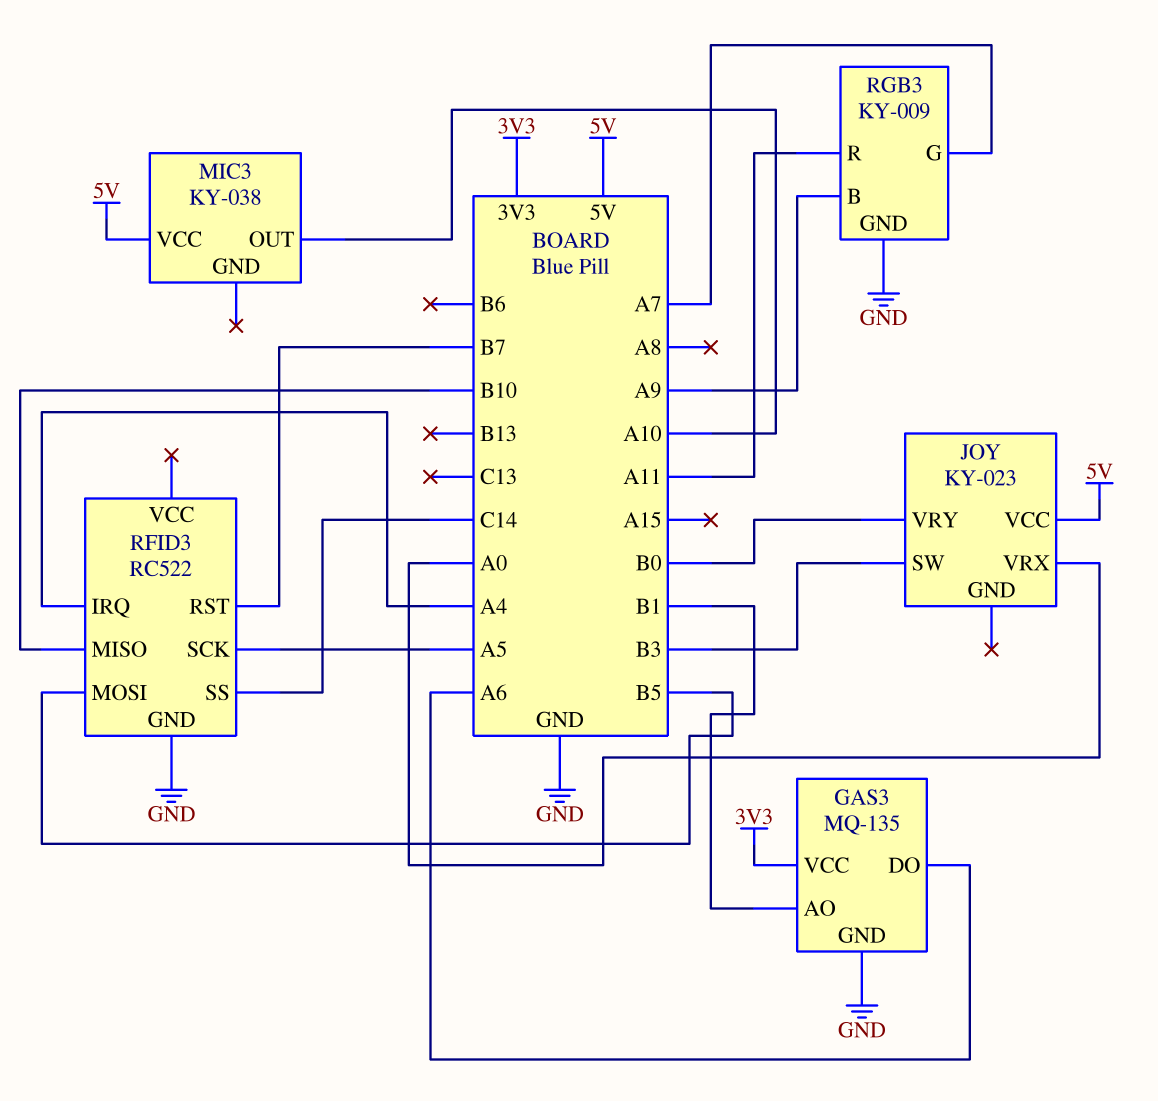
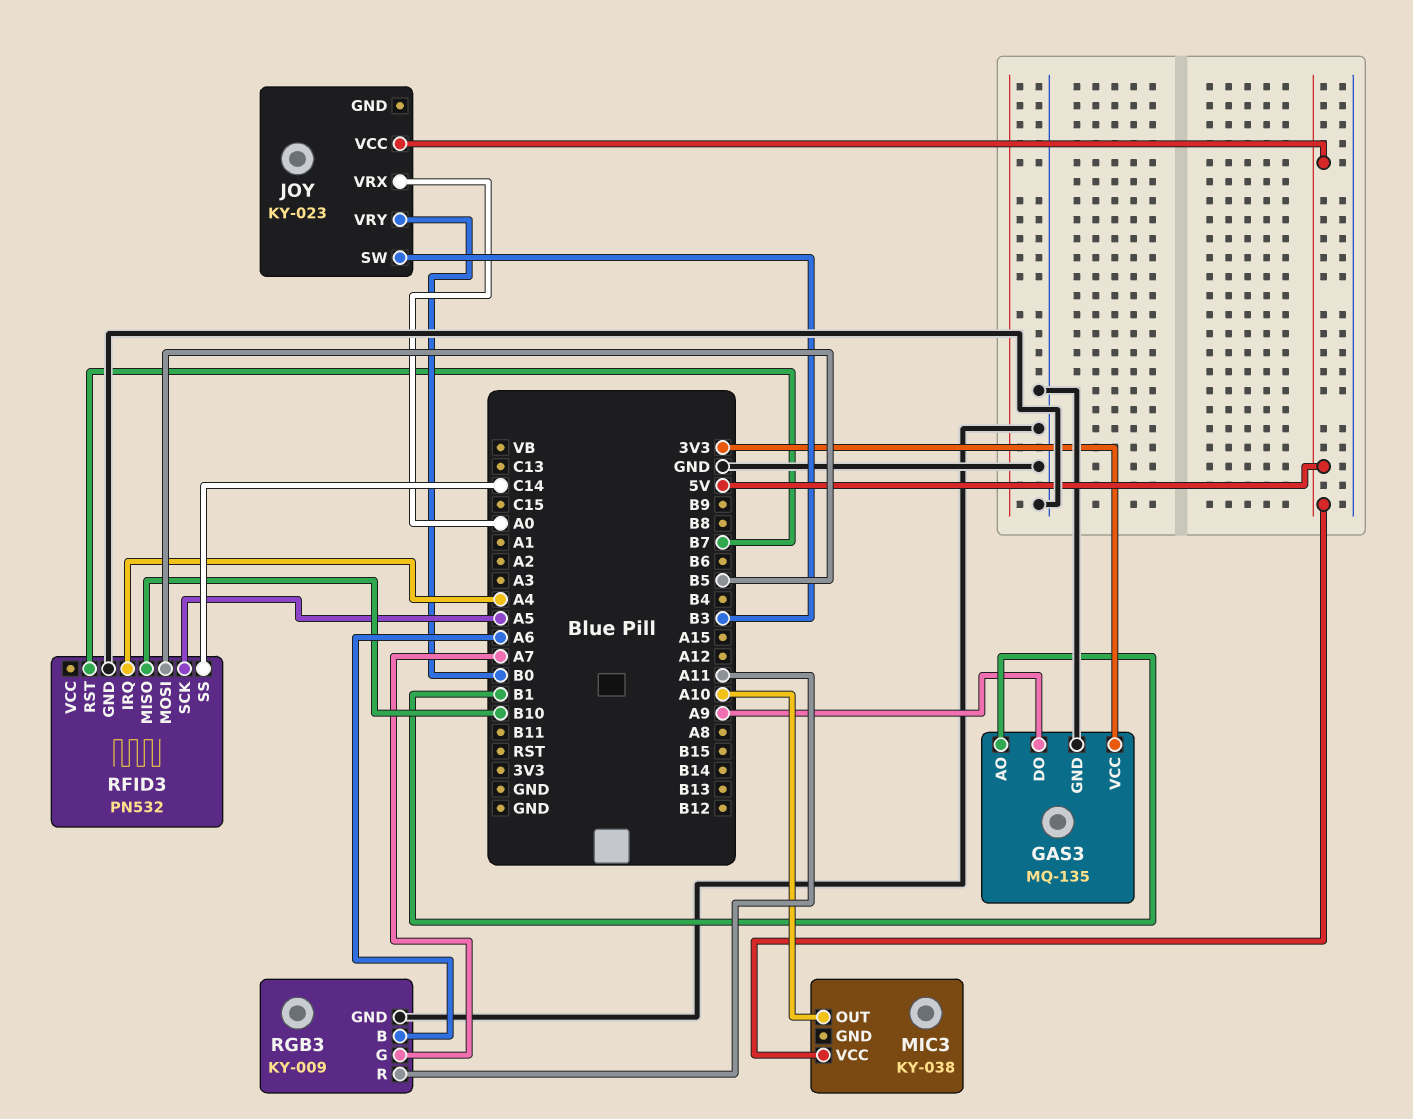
GAS3 pin DO: A6 -> A9
RFID3: RC522 -> PN532
RGB3 pin B: A9 -> A6

